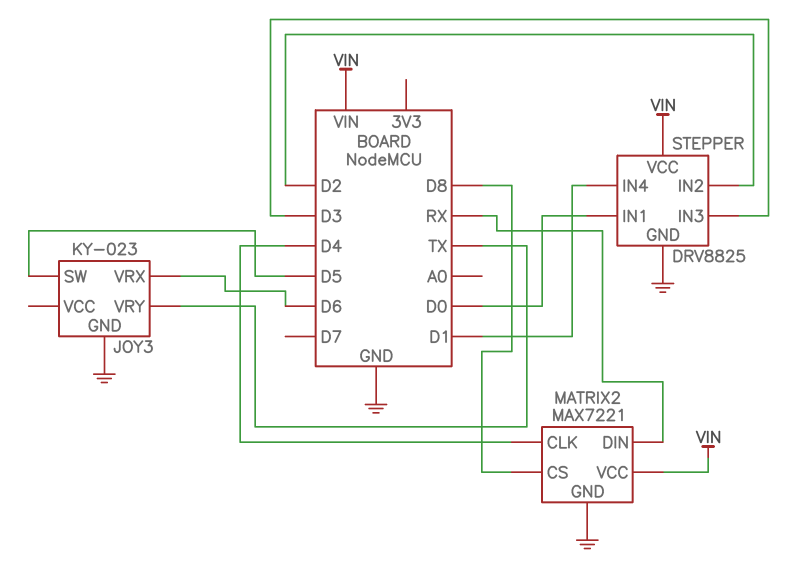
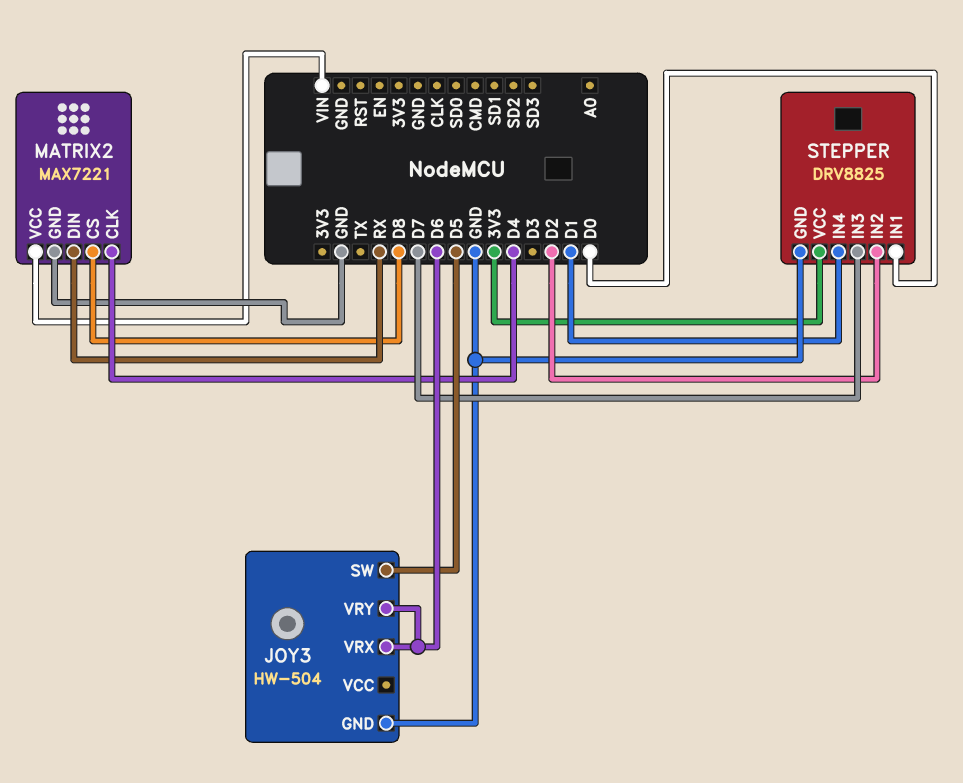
JOY3: KY-023 -> HW-504
JOY3 pin VRY: TX -> D6
STEPPER pin IN3: D3 -> D7
STEPPER pin VCC: VIN -> 3V3

